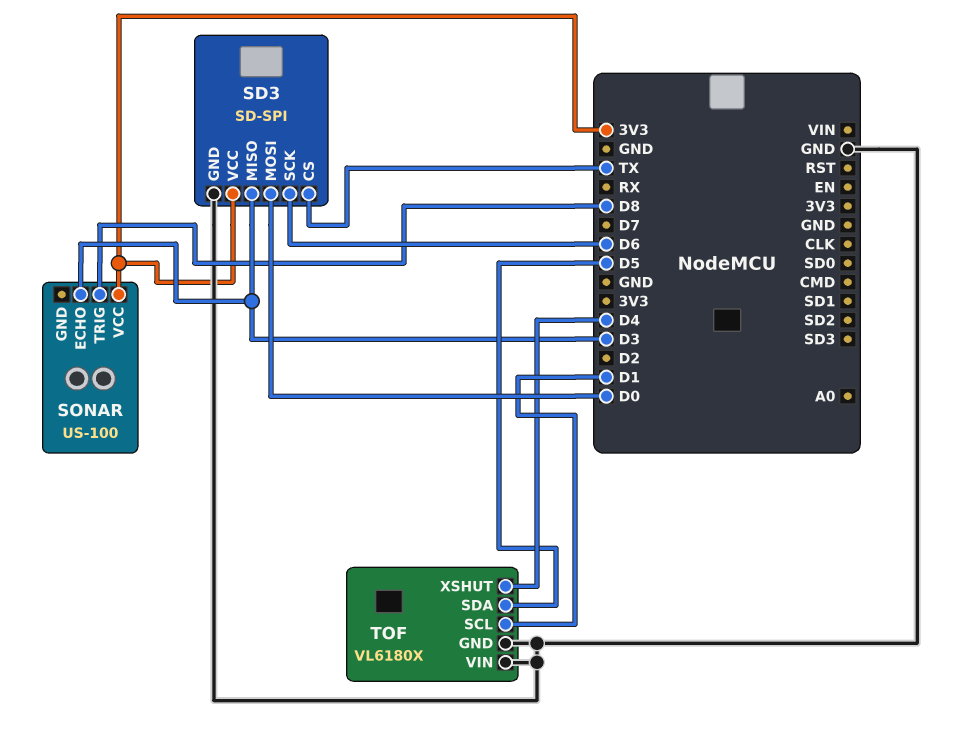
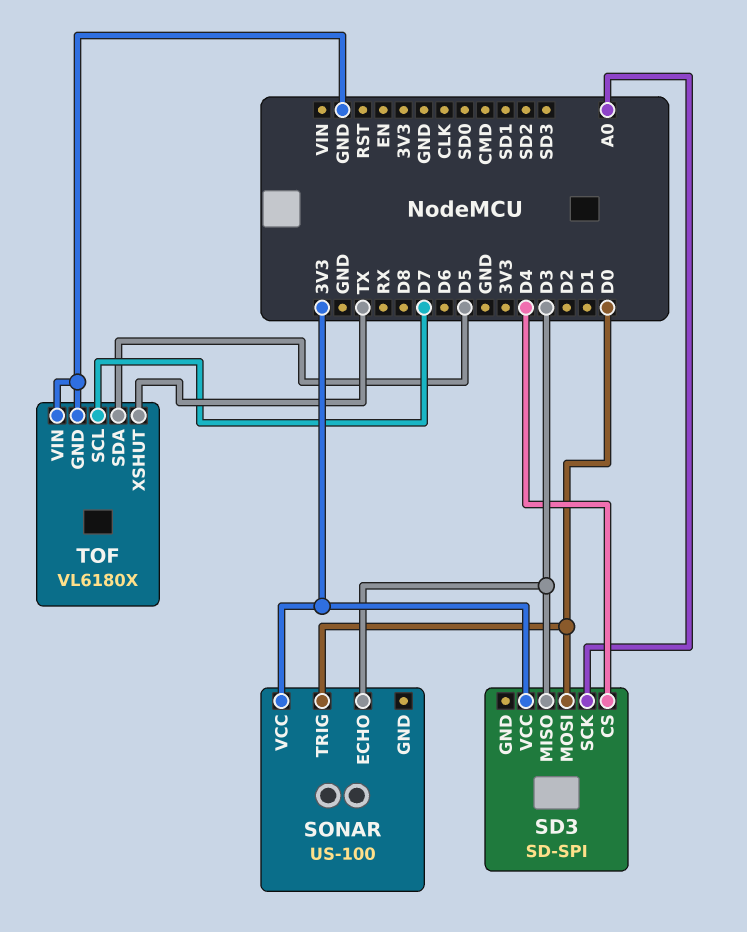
SD3 pin CS: TX -> D4
SD3 pin GND: GND -> none
SD3 pin SCK: D6 -> A0
SONAR pin TRIG: D8 -> D0
TOF pin SCL: D1 -> D7
TOF pin XSHUT: D4 -> TX

